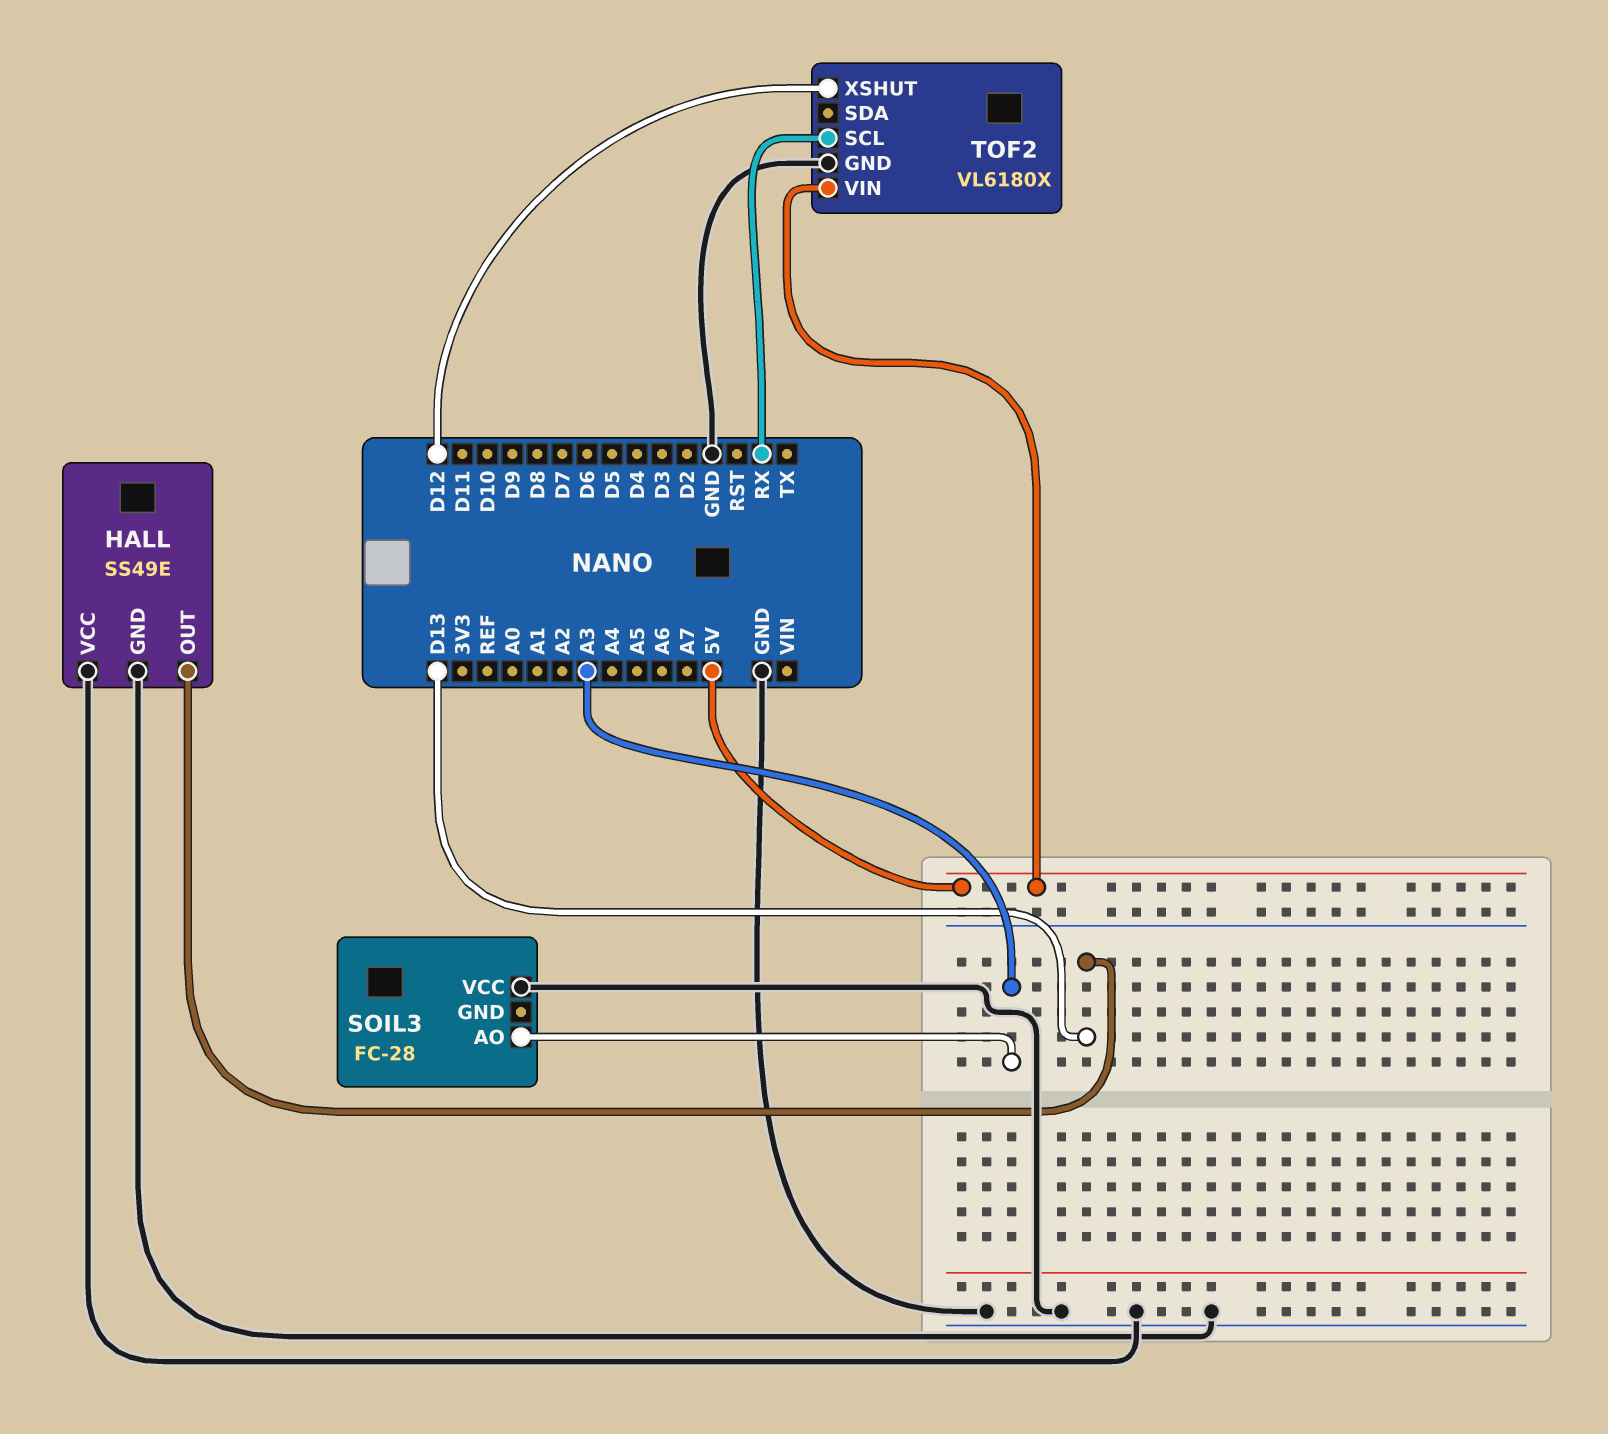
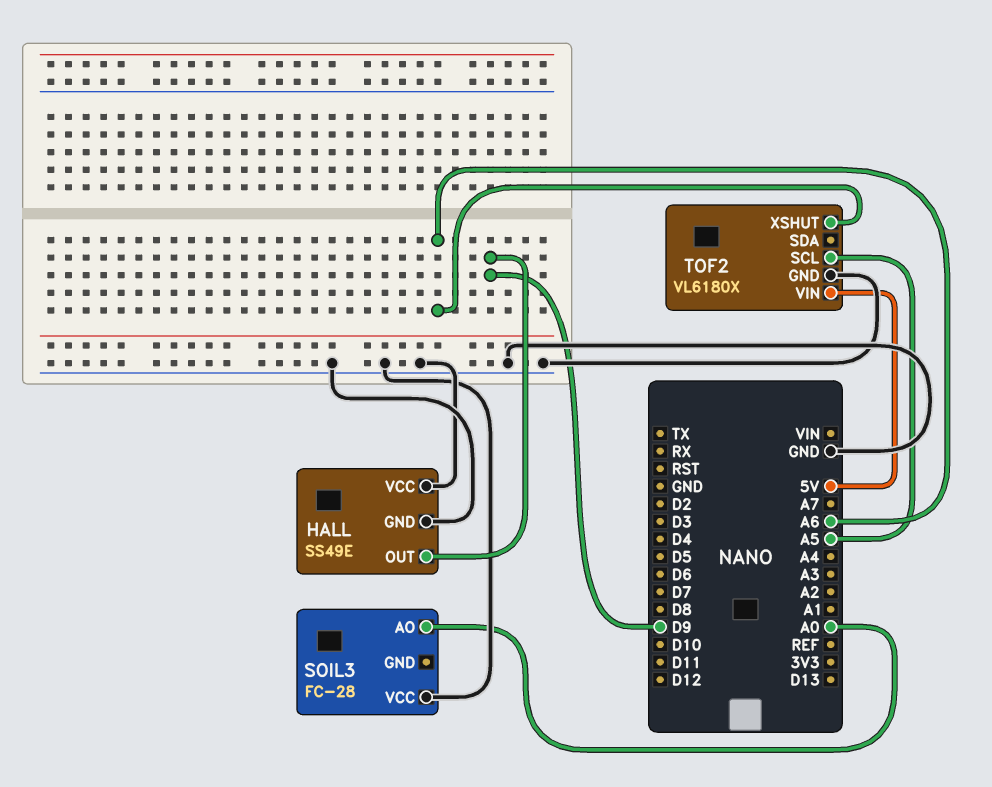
HALL pin OUT: D13 -> D9
SOIL3 pin AO: A3 -> A0
TOF2 pin SCL: RX -> A5
TOF2 pin XSHUT: D12 -> A6

